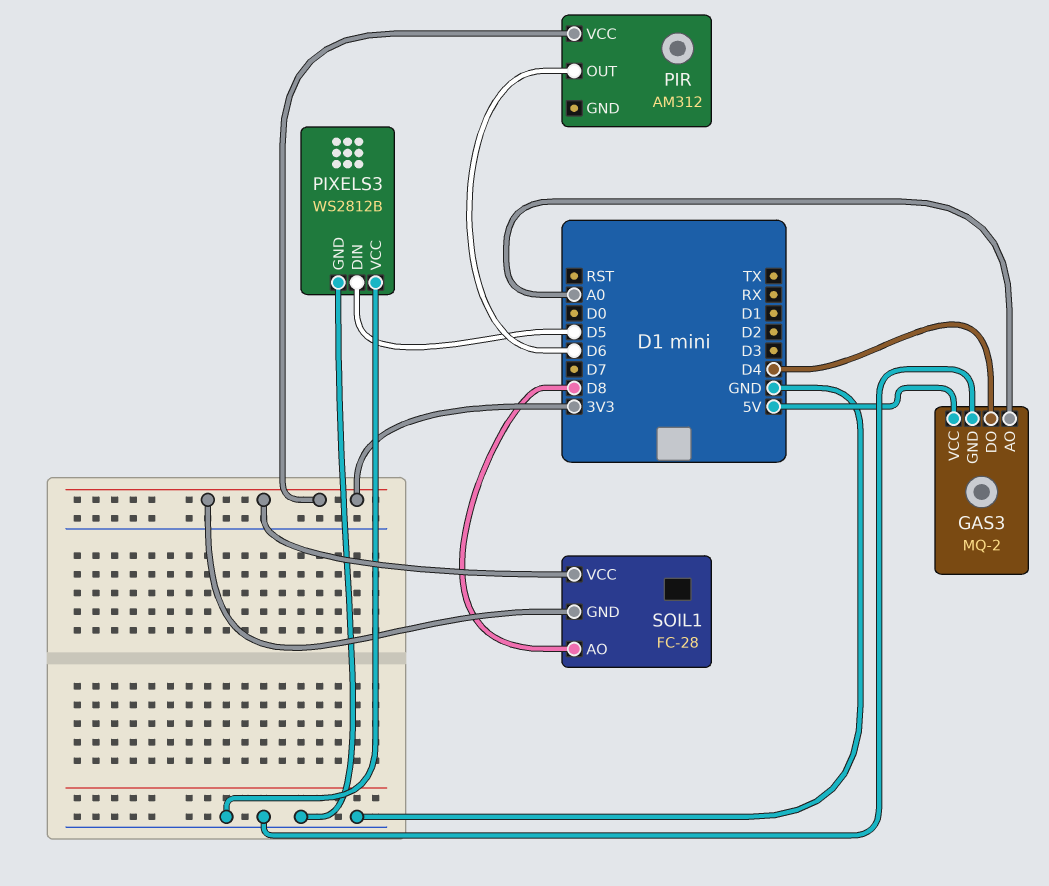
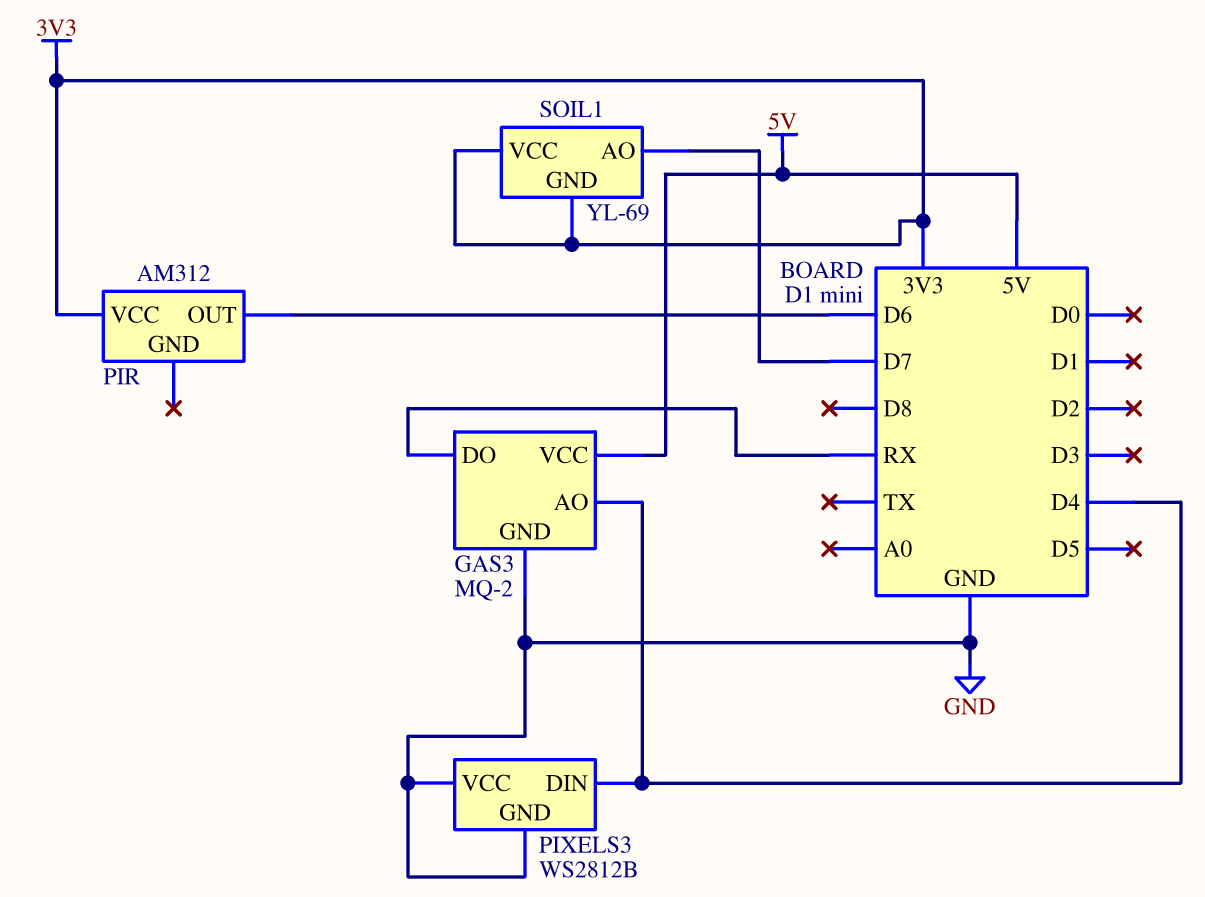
GAS3 pin AO: A0 -> D4
GAS3 pin DO: D4 -> RX
PIXELS3 pin DIN: D5 -> D4
SOIL1: FC-28 -> YL-69
SOIL1 pin AO: D8 -> D7

